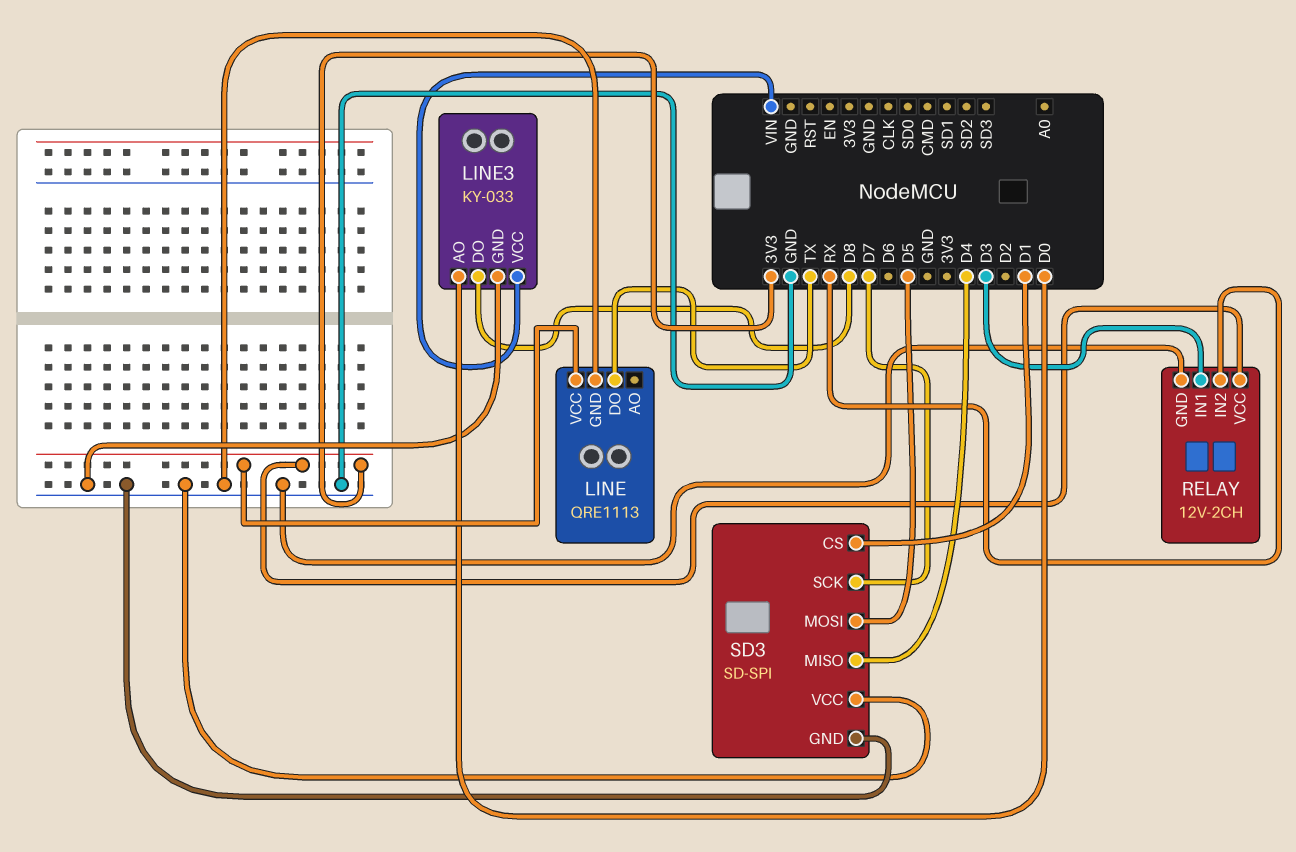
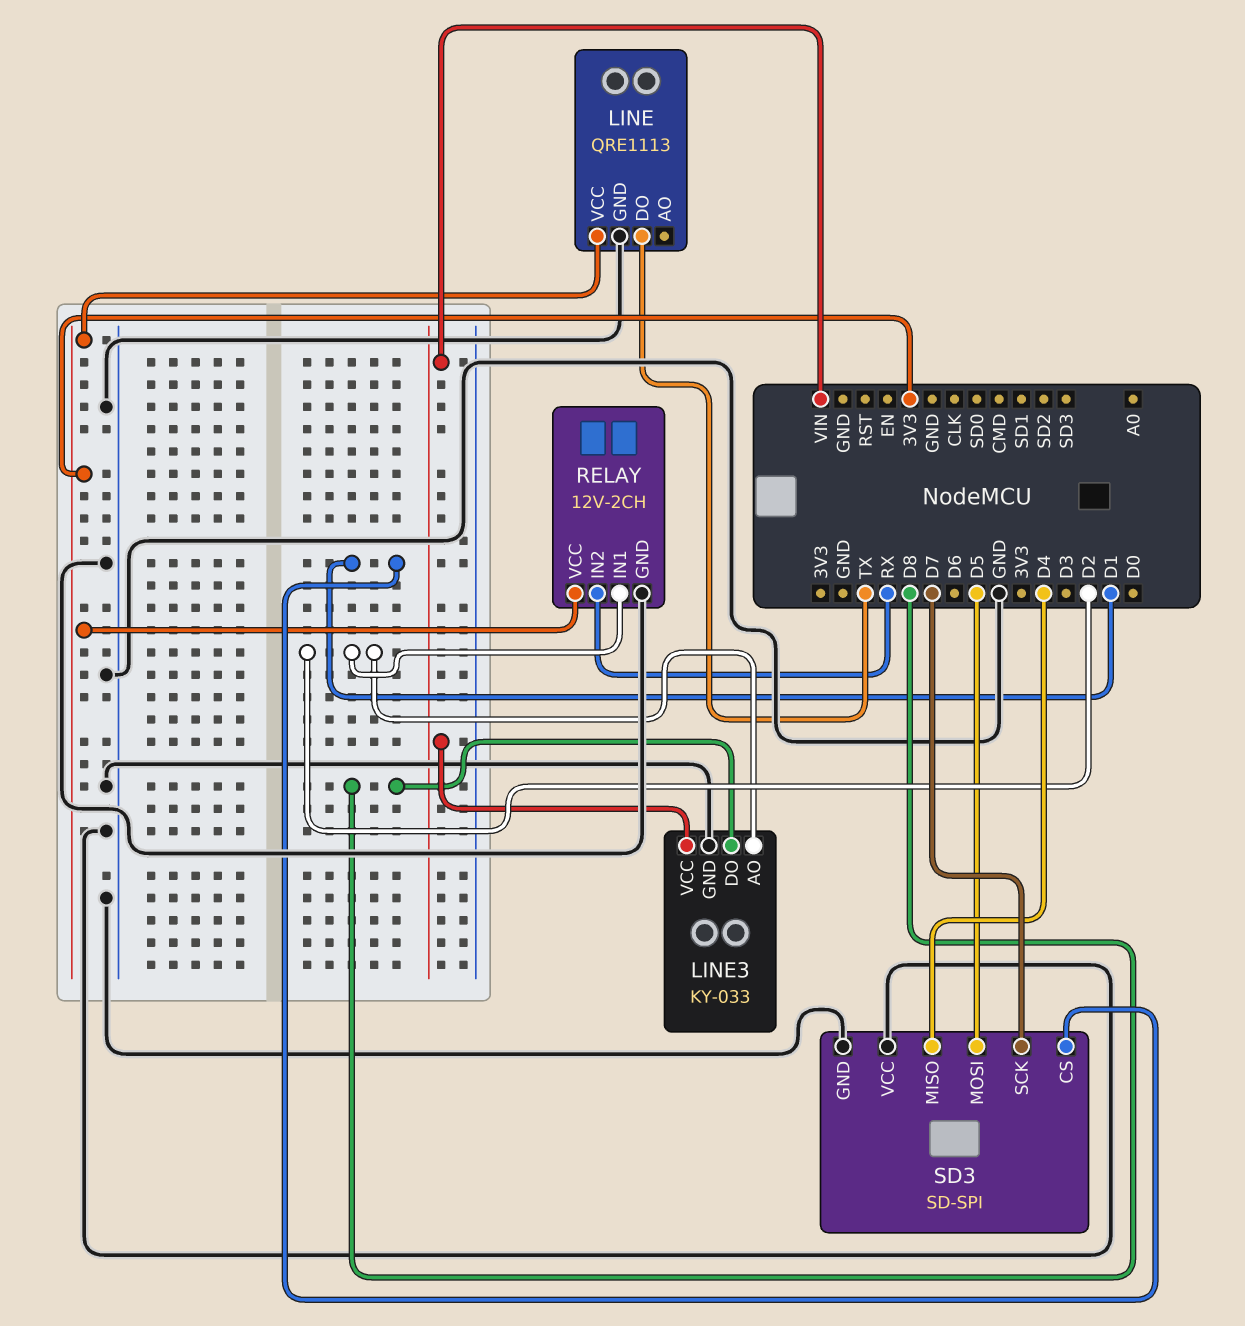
LINE3 pin AO: D0 -> D2
RELAY pin IN1: D3 -> D2

